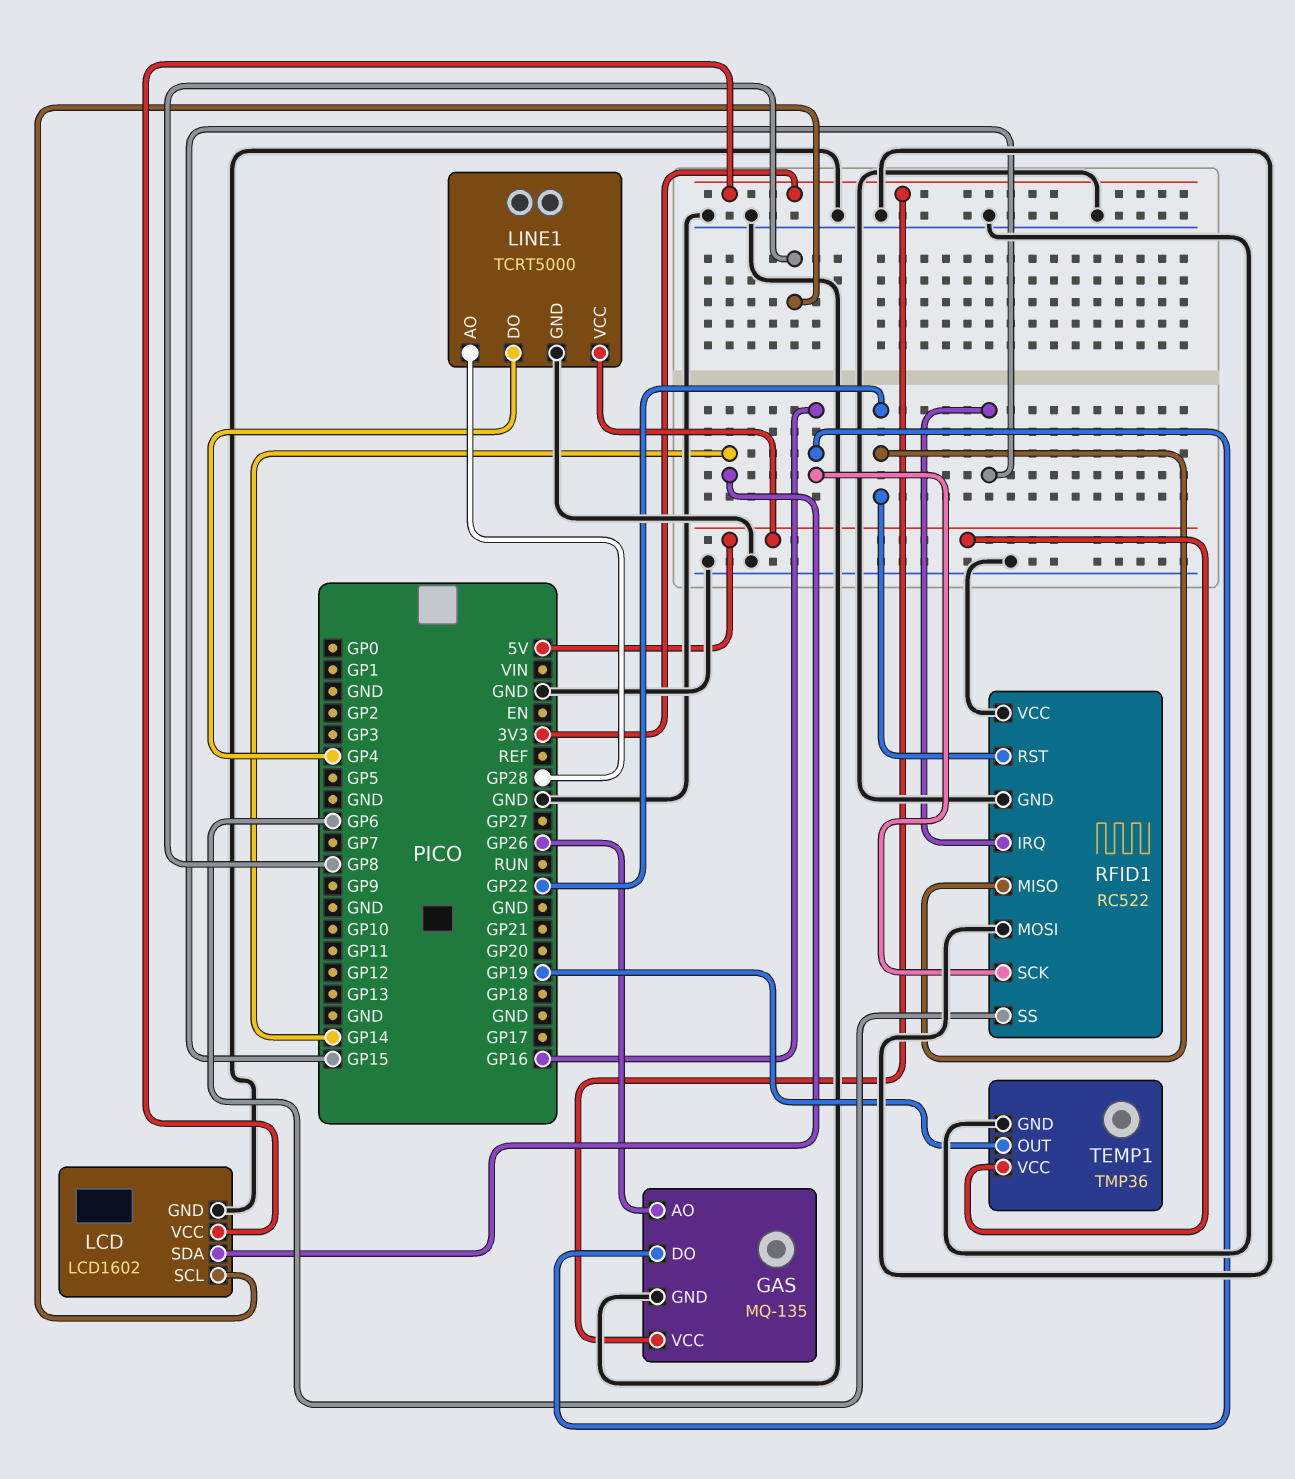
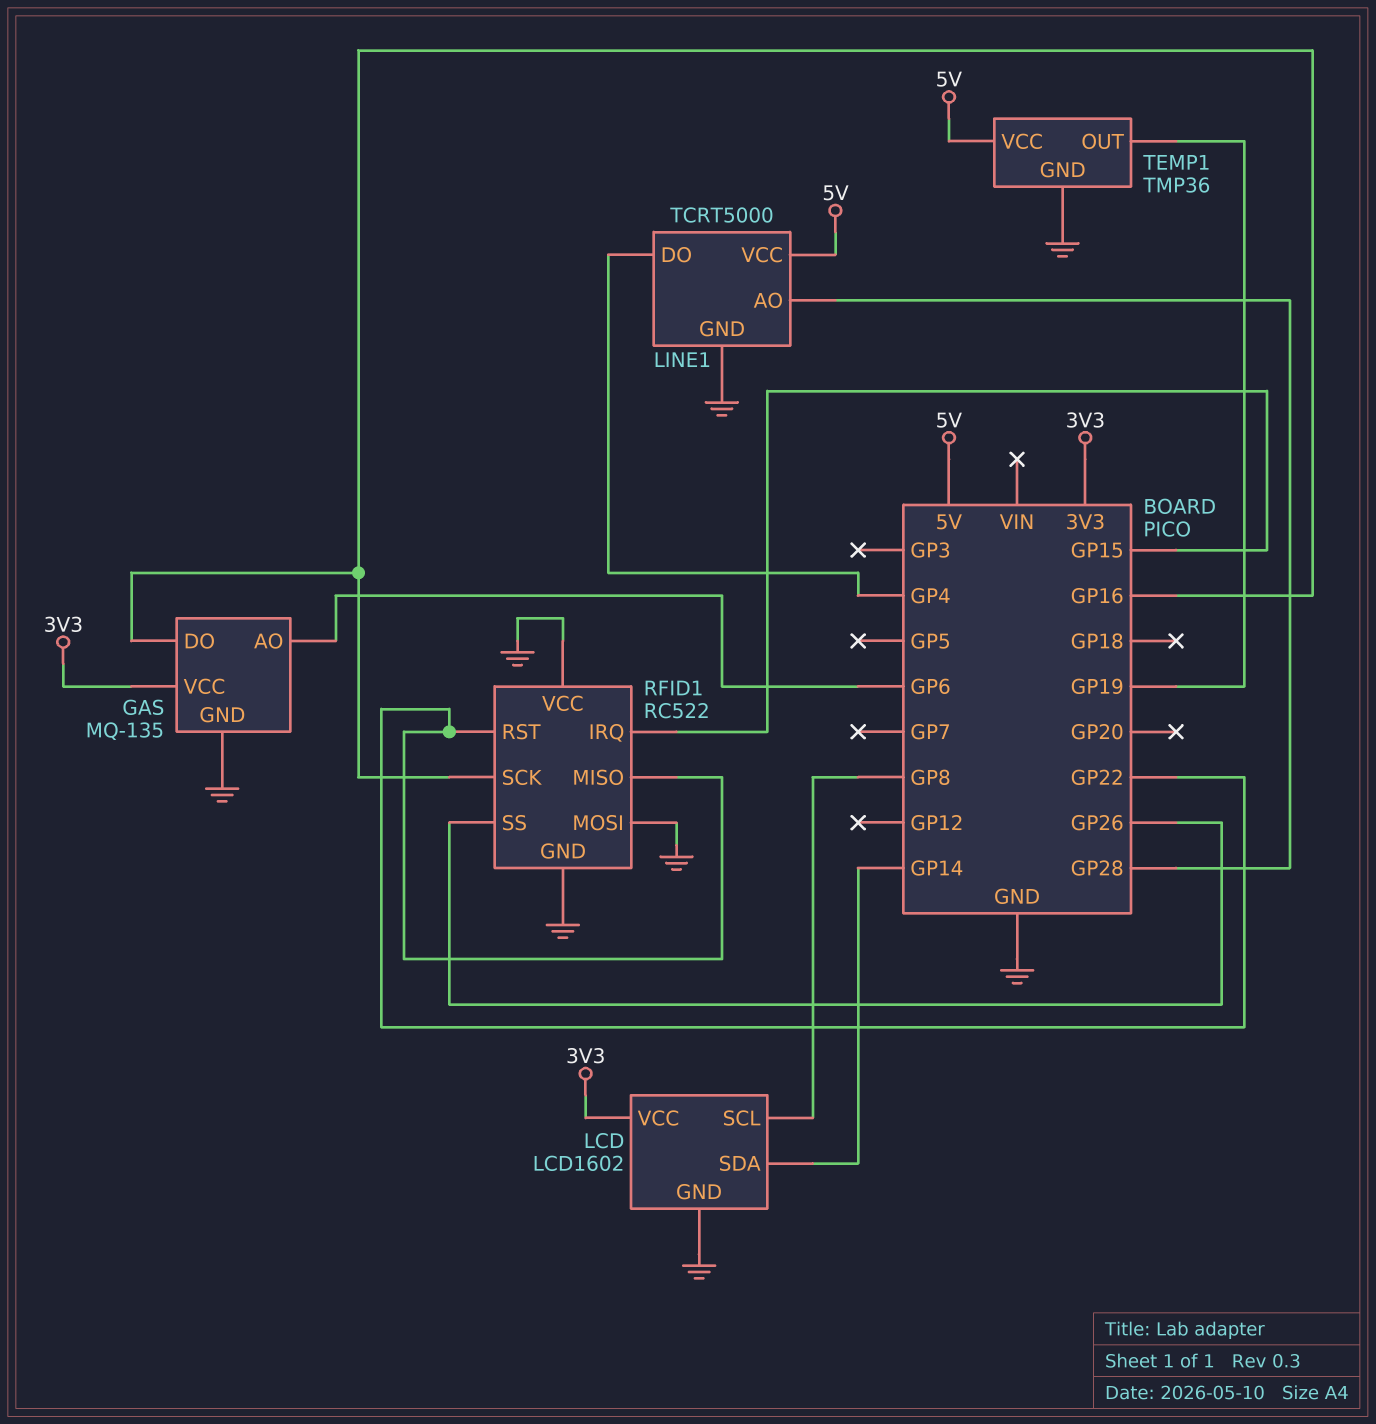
GAS pin AO: GP26 -> GP6
RFID1 pin SS: GP6 -> GP26

